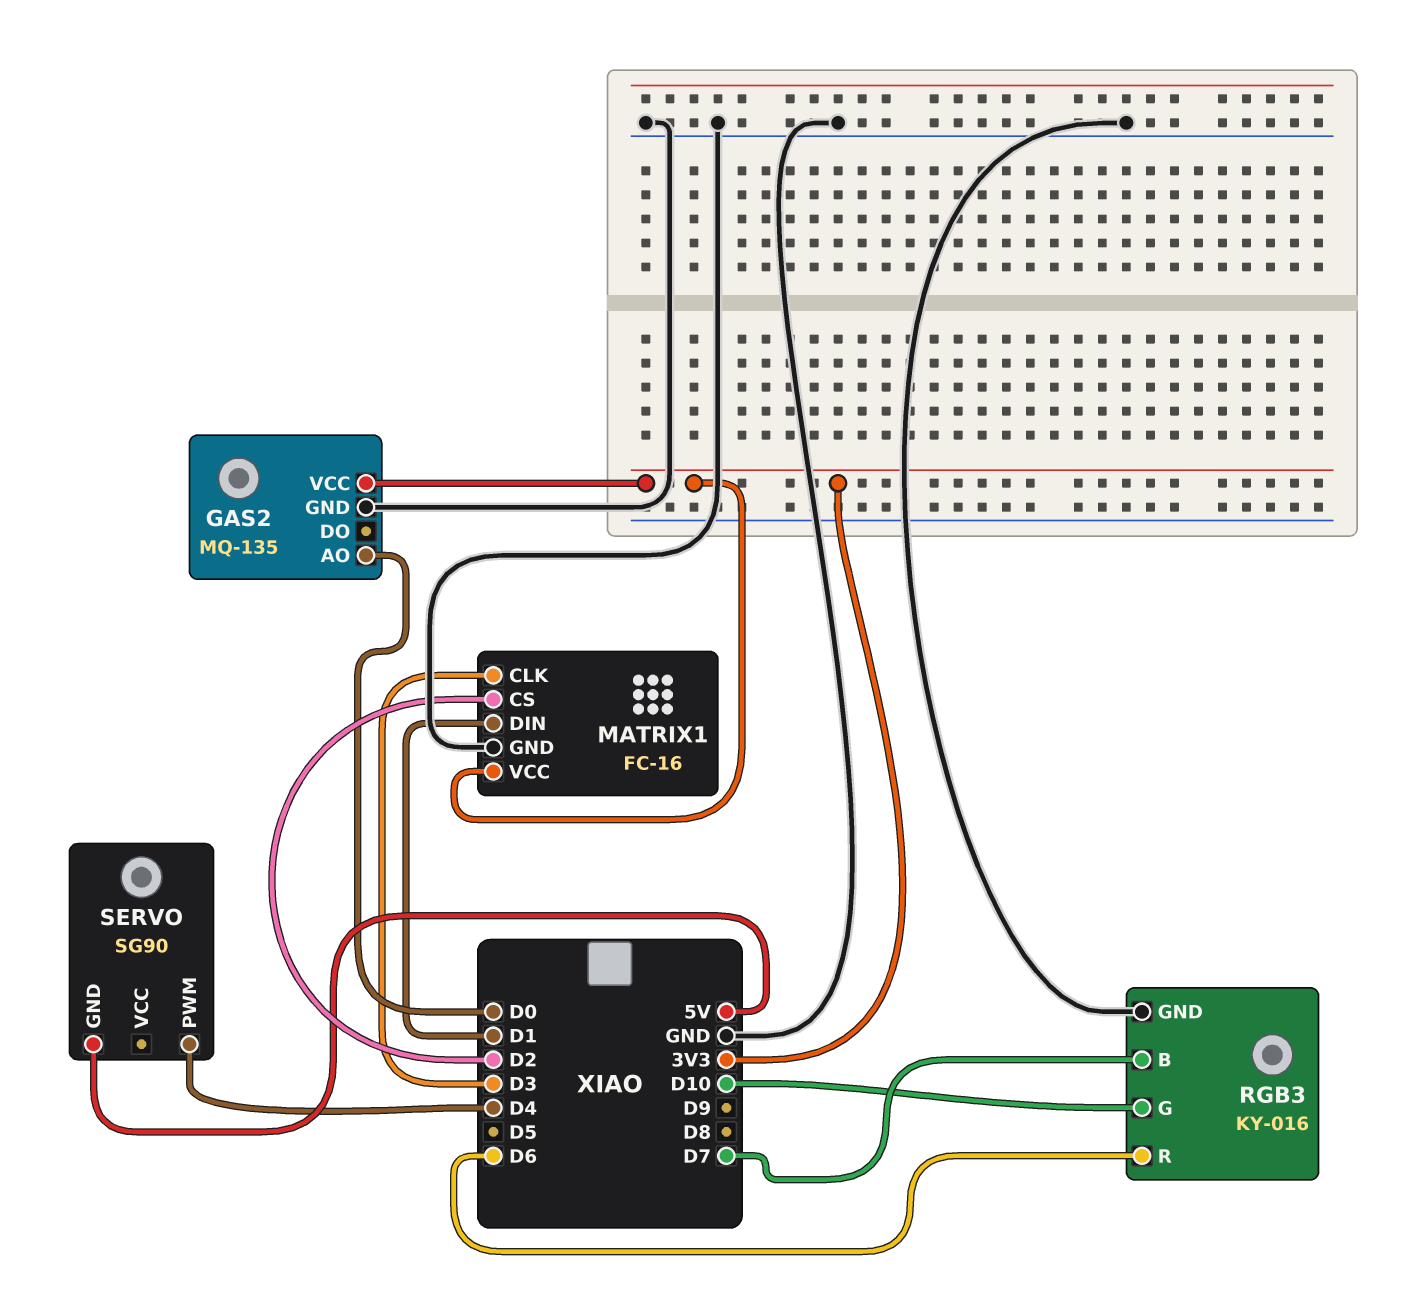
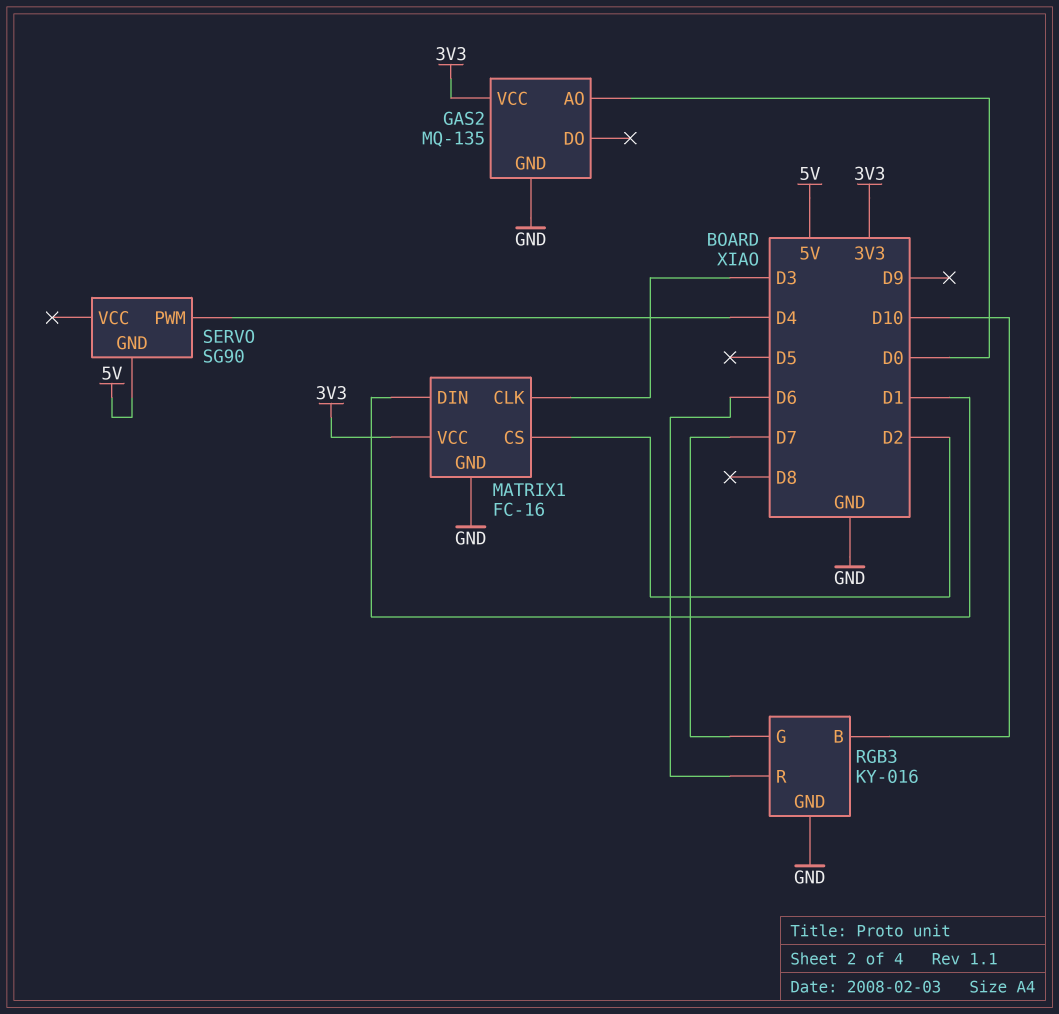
RGB3 pin B: D7 -> D10
RGB3 pin G: D10 -> D7

